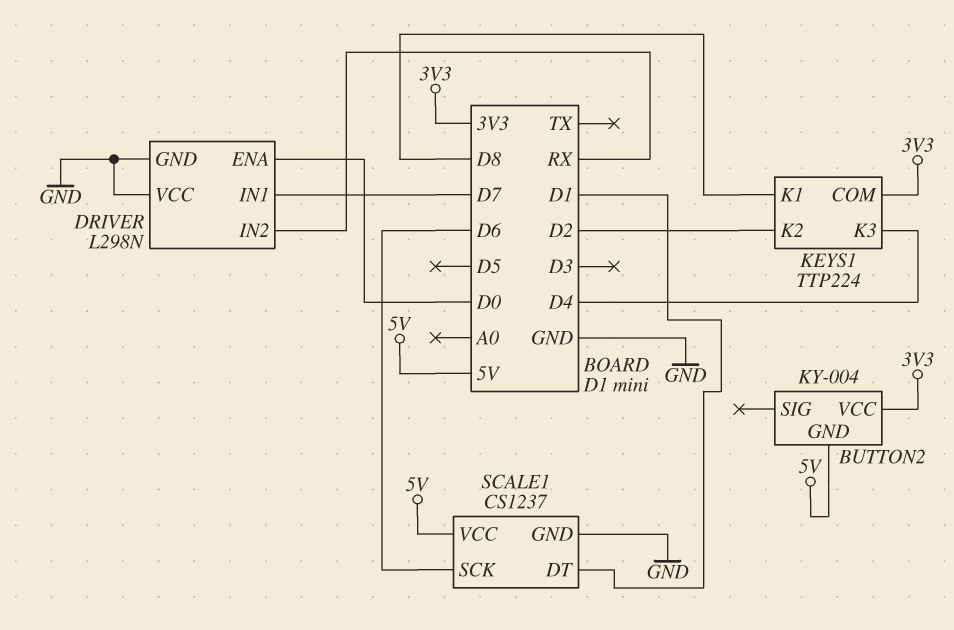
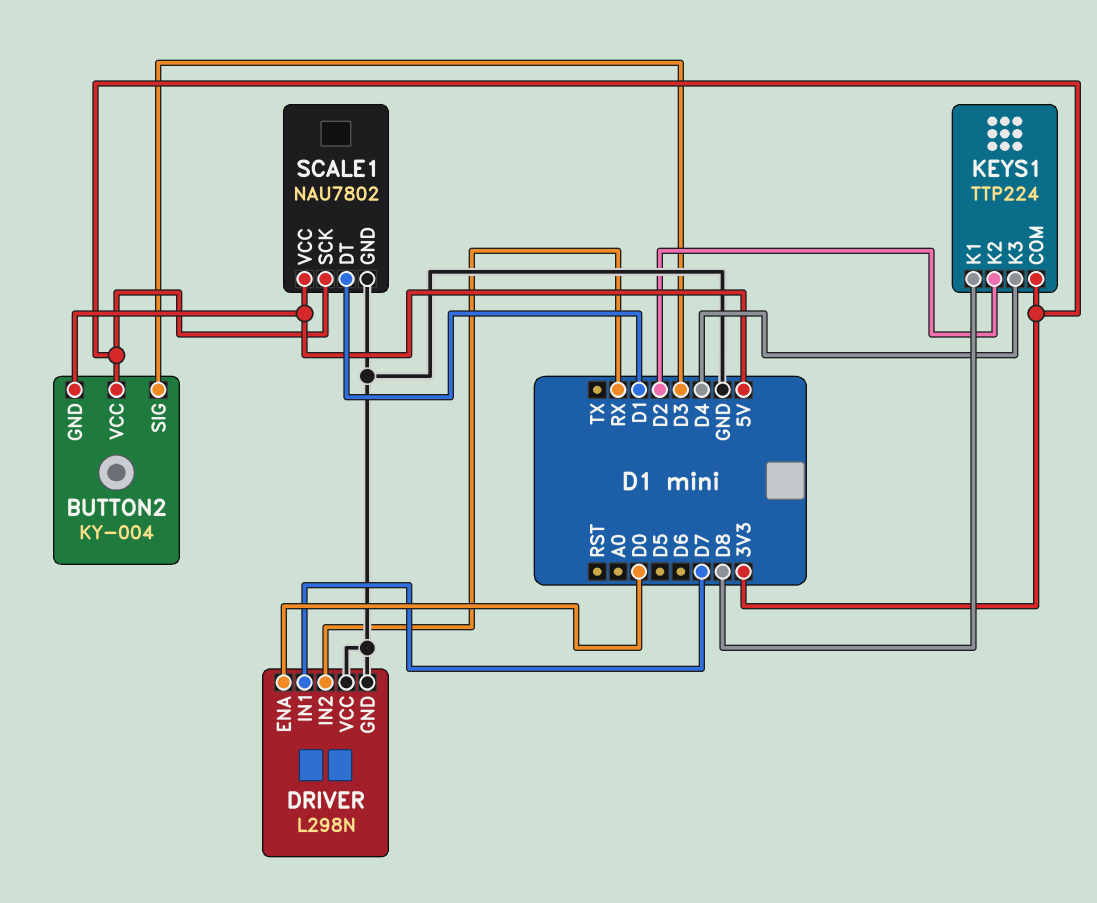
BUTTON2 pin SIG: none -> D3
SCALE1: CS1237 -> NAU7802
SCALE1 pin SCK: D6 -> 3V3

